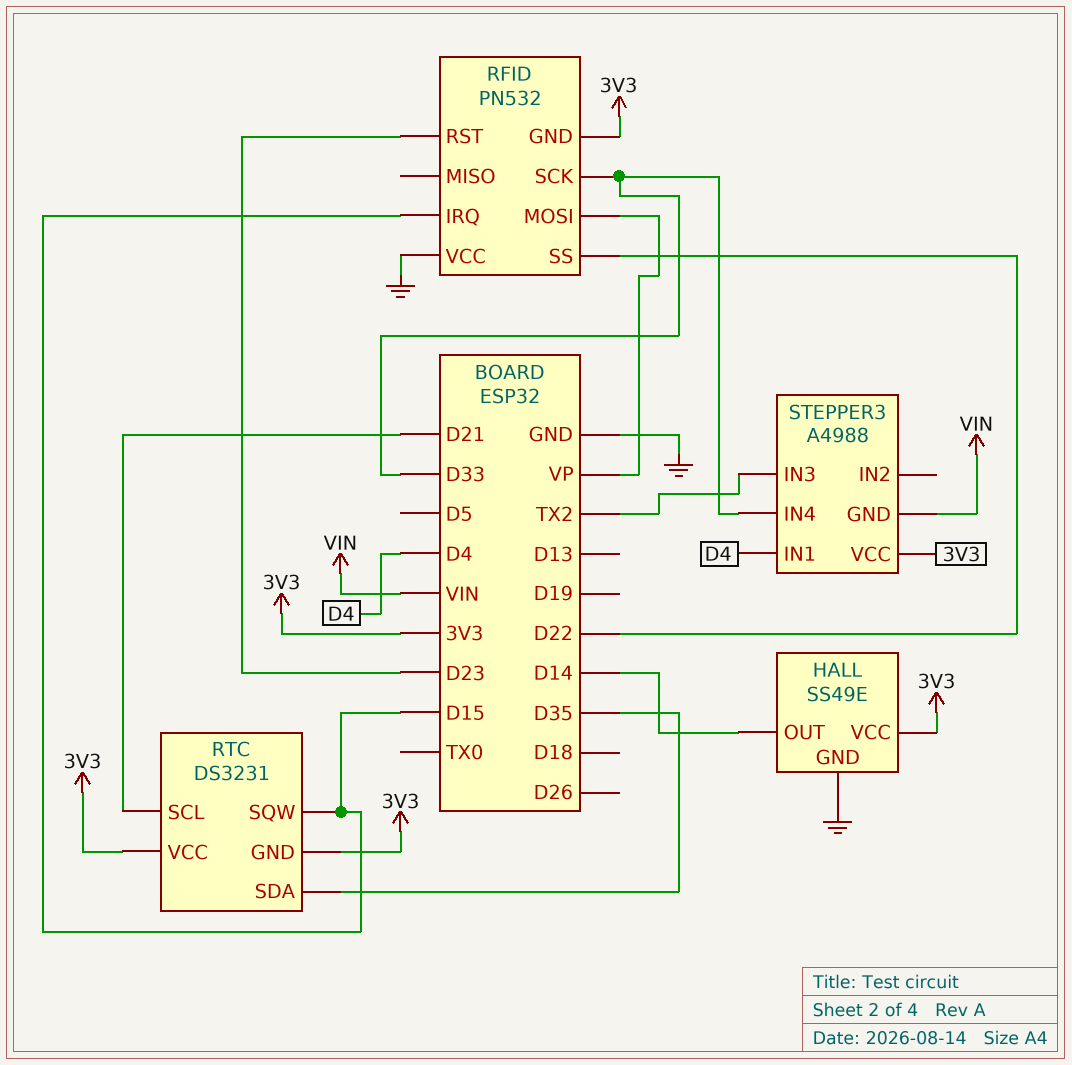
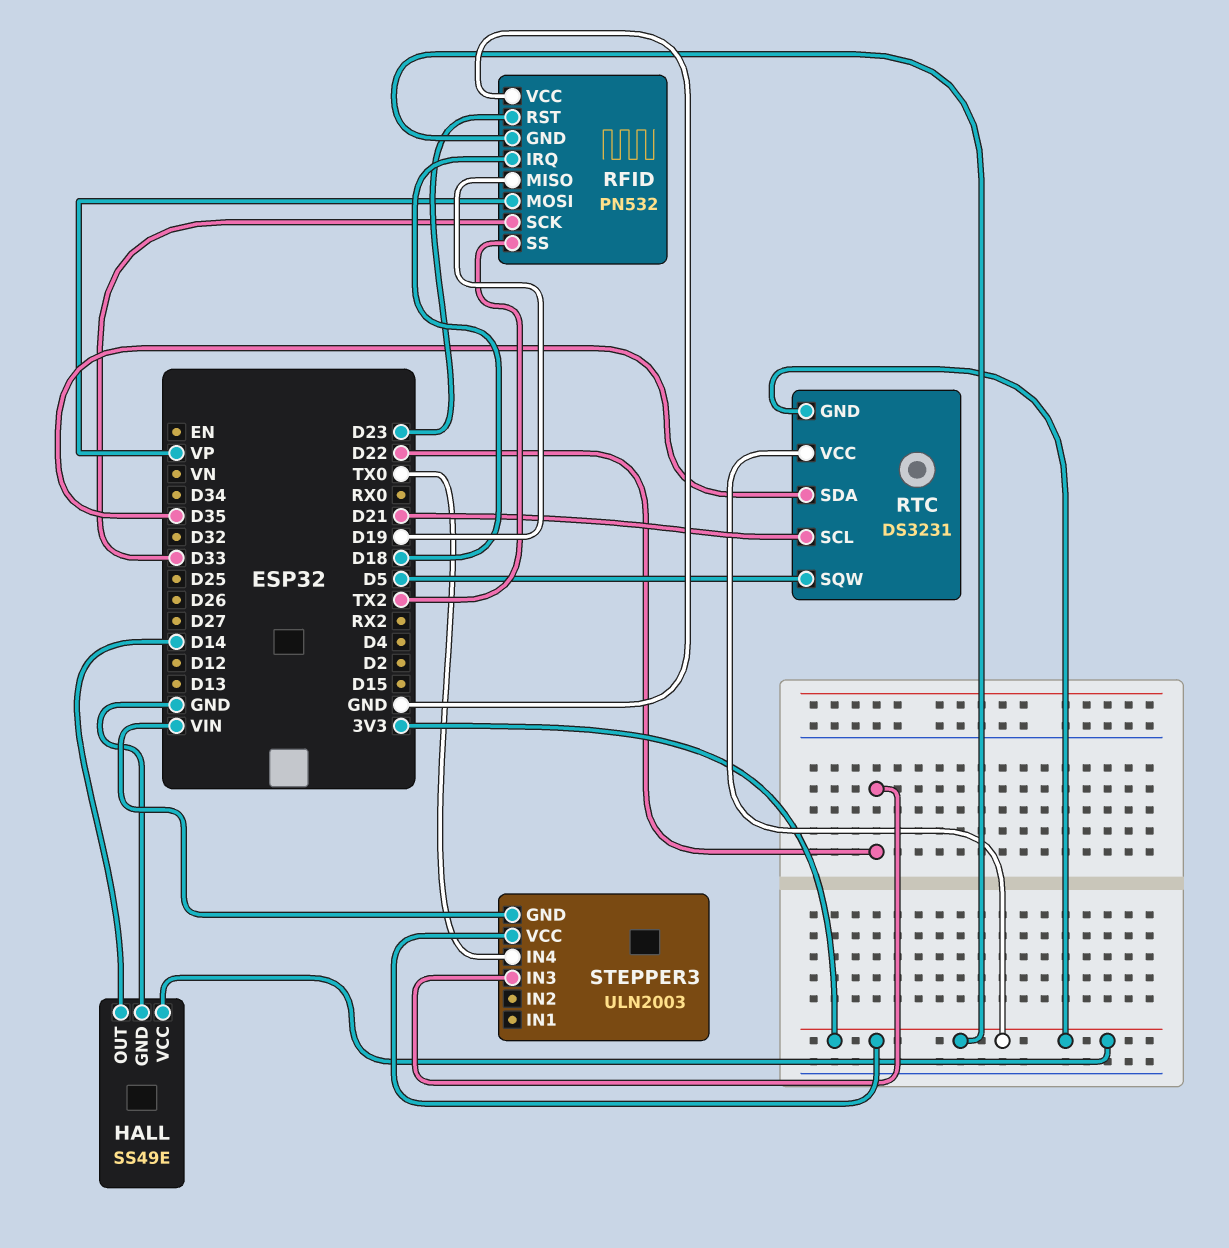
RFID pin IRQ: D15 -> D18
RFID pin MISO: none -> D19
RFID pin SS: D22 -> TX2
RTC pin SQW: D15 -> D5
STEPPER3: A4988 -> ULN2003
STEPPER3 pin IN1: D4 -> none
STEPPER3 pin IN3: TX2 -> D22
STEPPER3 pin IN4: D33 -> TX0

